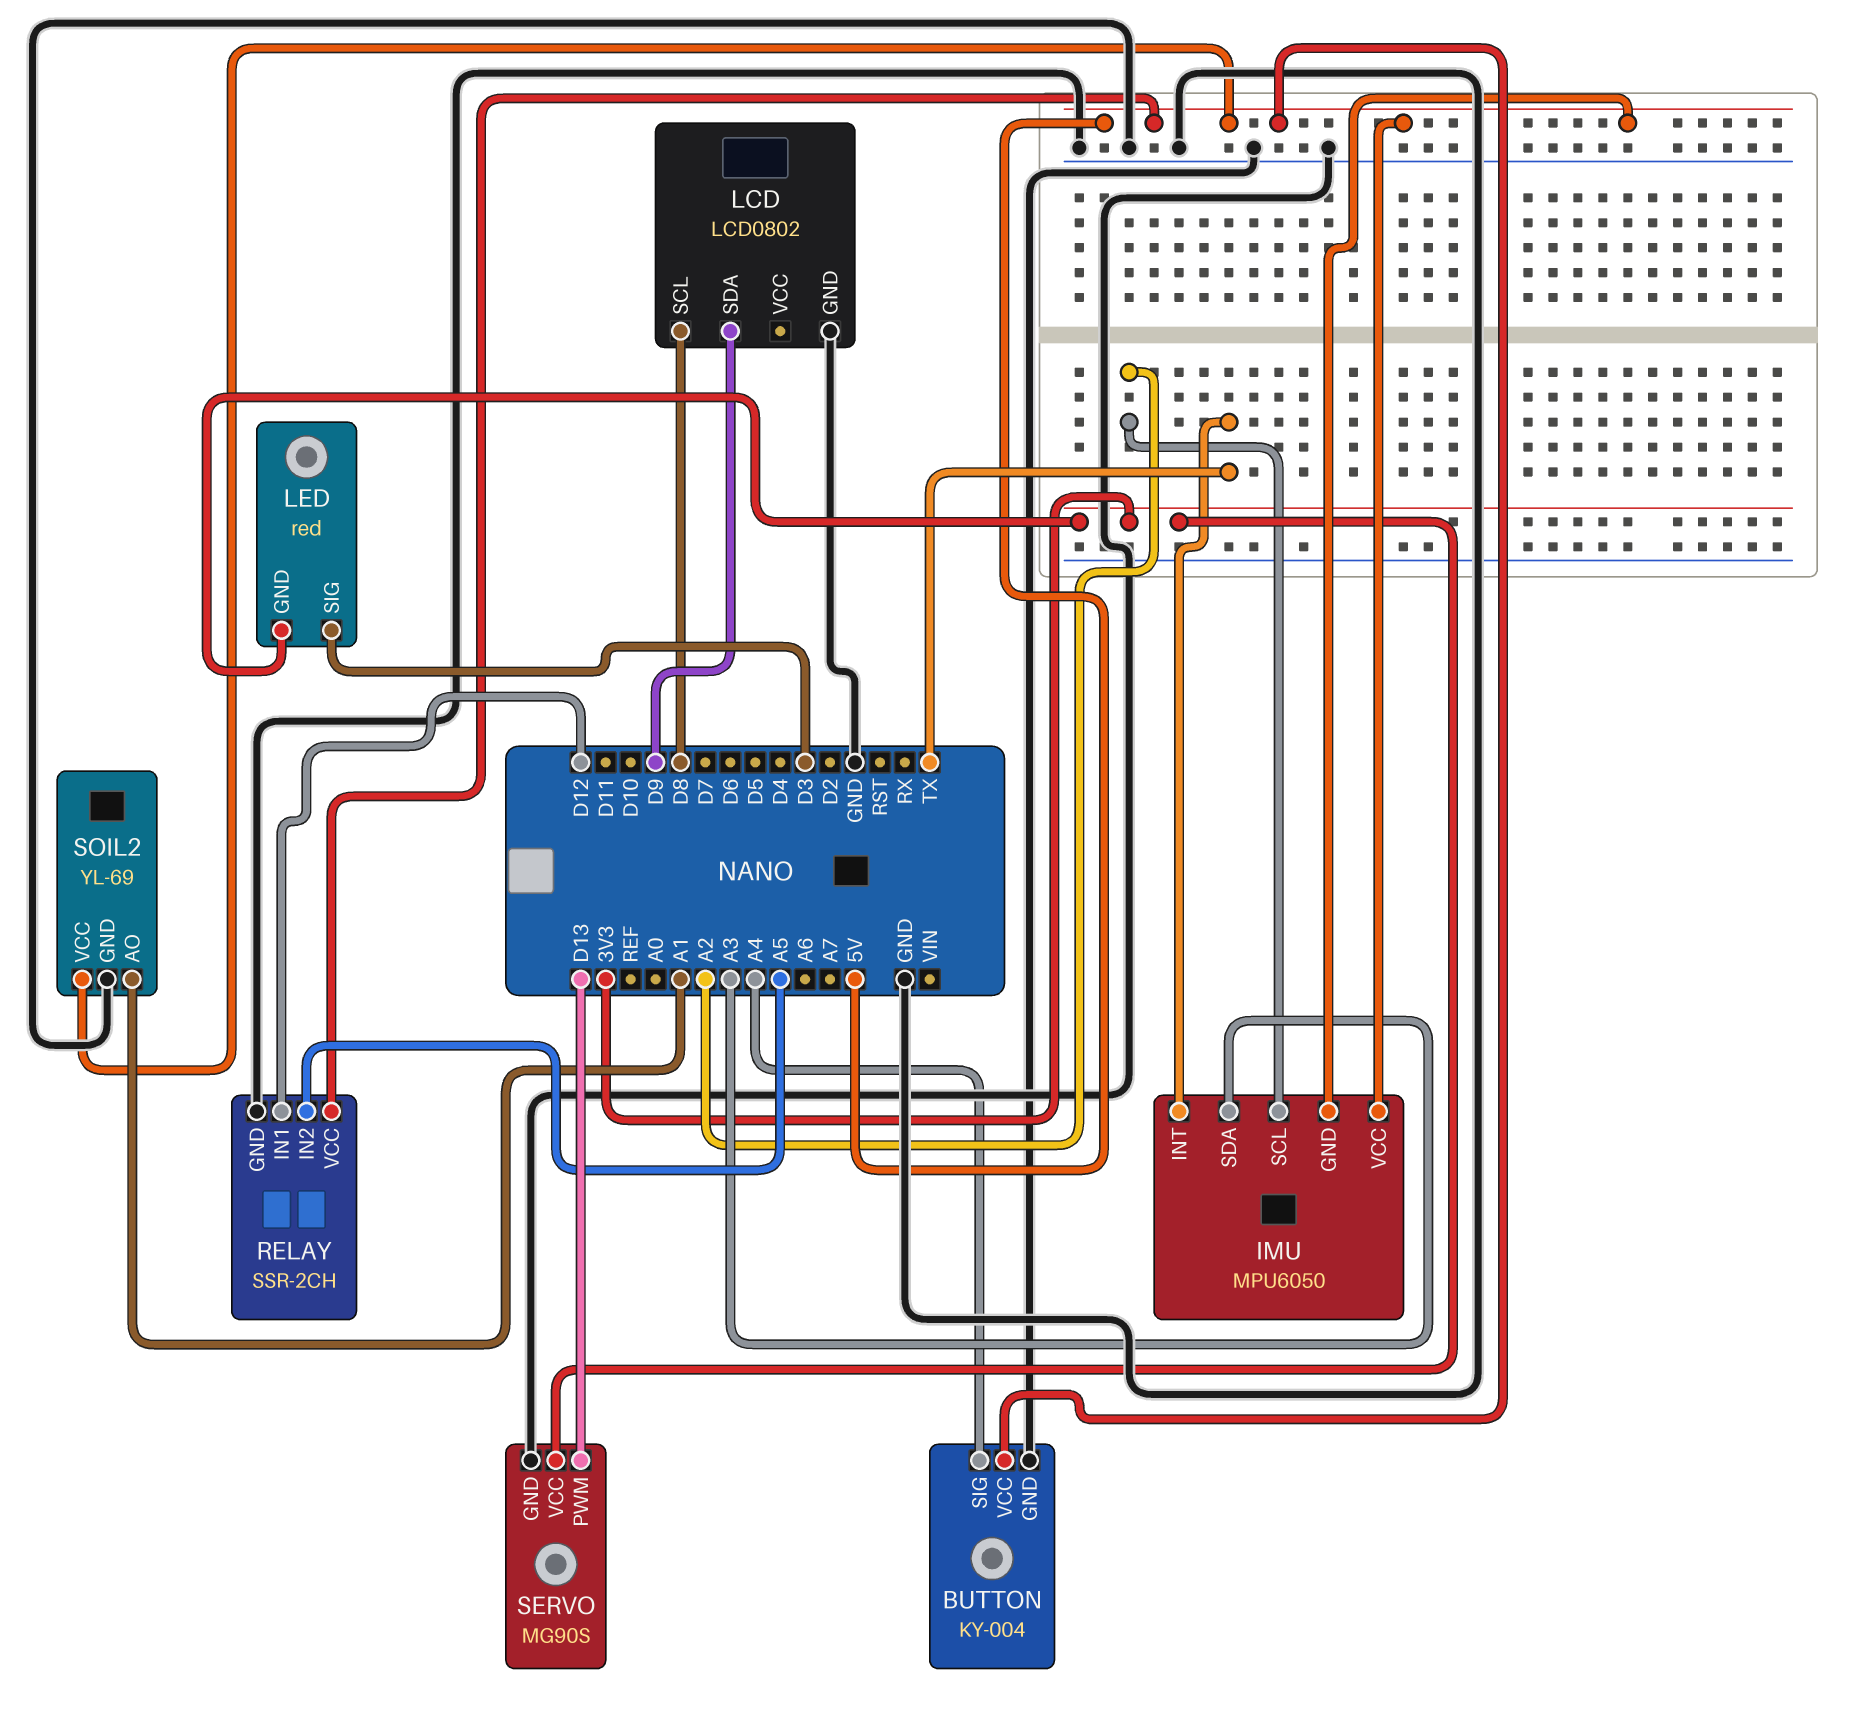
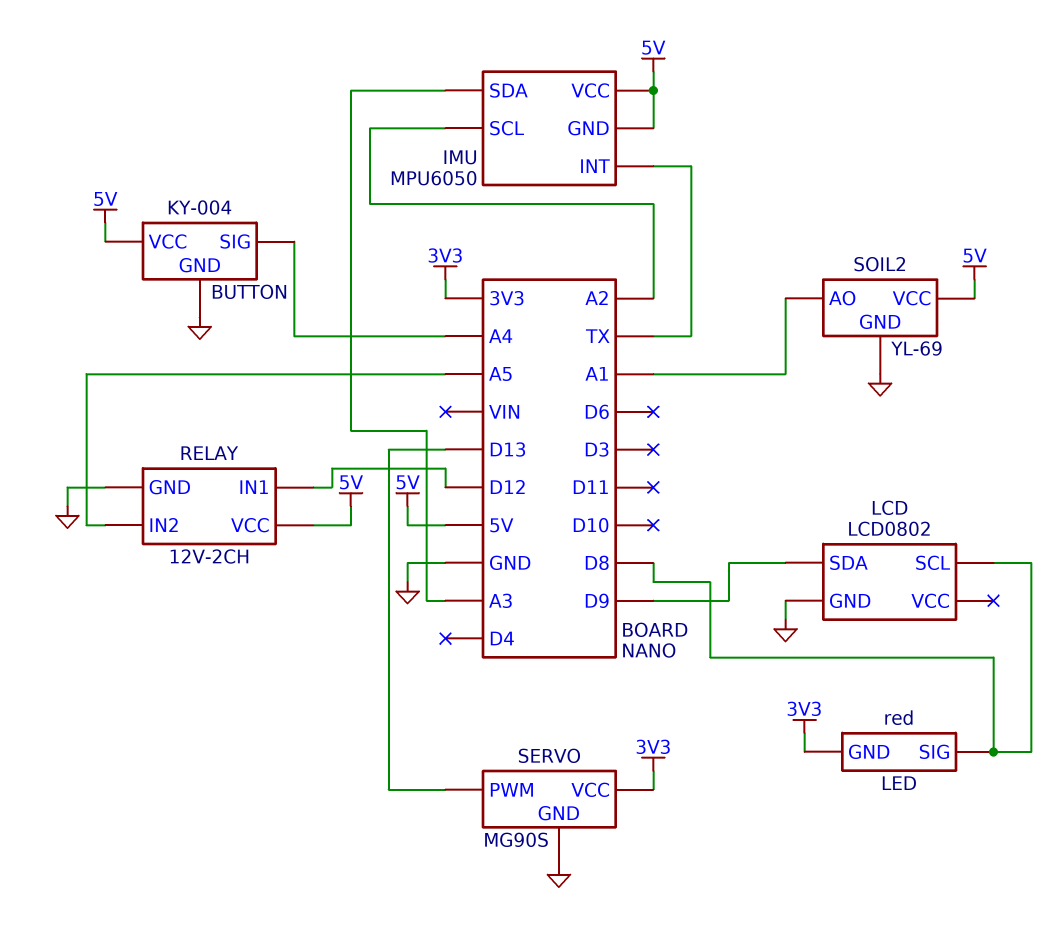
LED pin SIG: D3 -> D8
RELAY: SSR-2CH -> 12V-2CH

